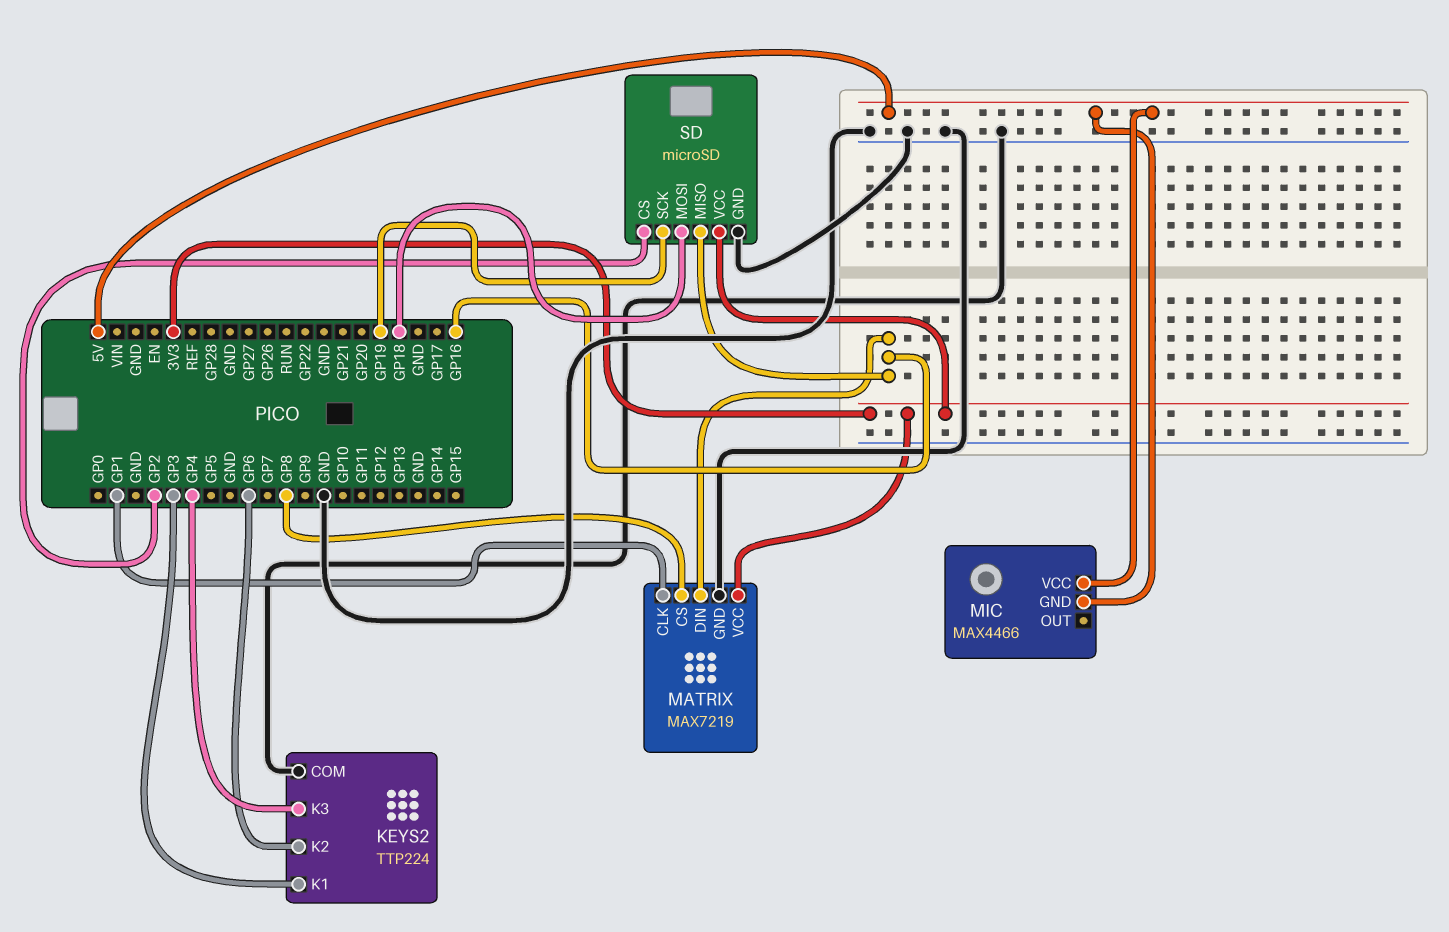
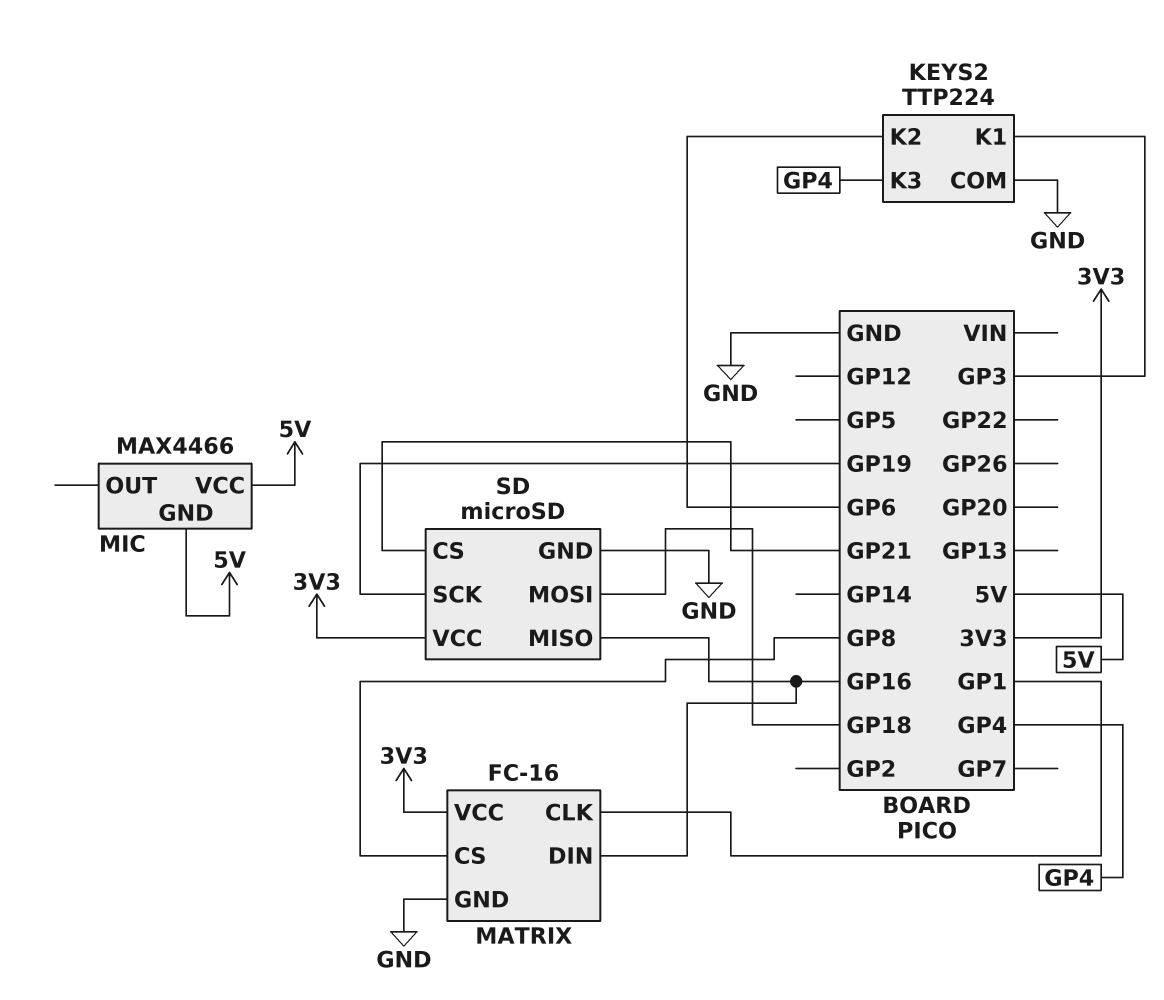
MATRIX: MAX7219 -> FC-16
SD pin CS: GP2 -> GP21

